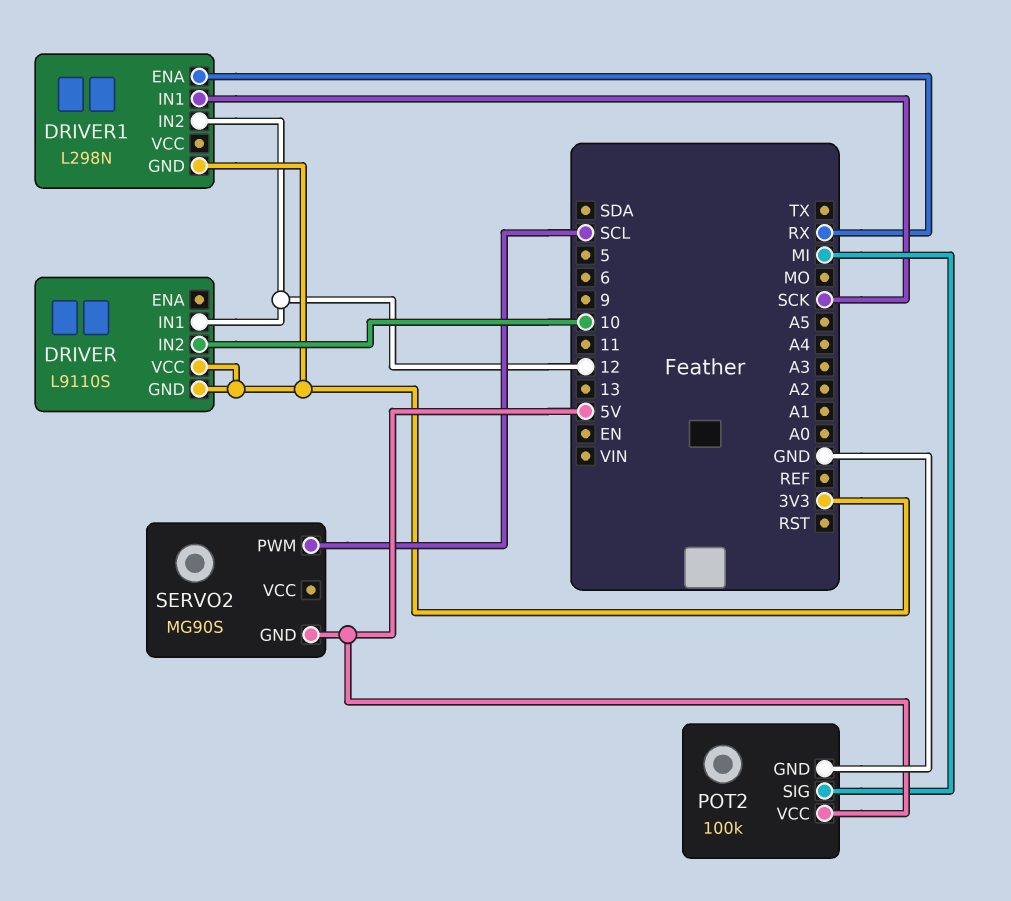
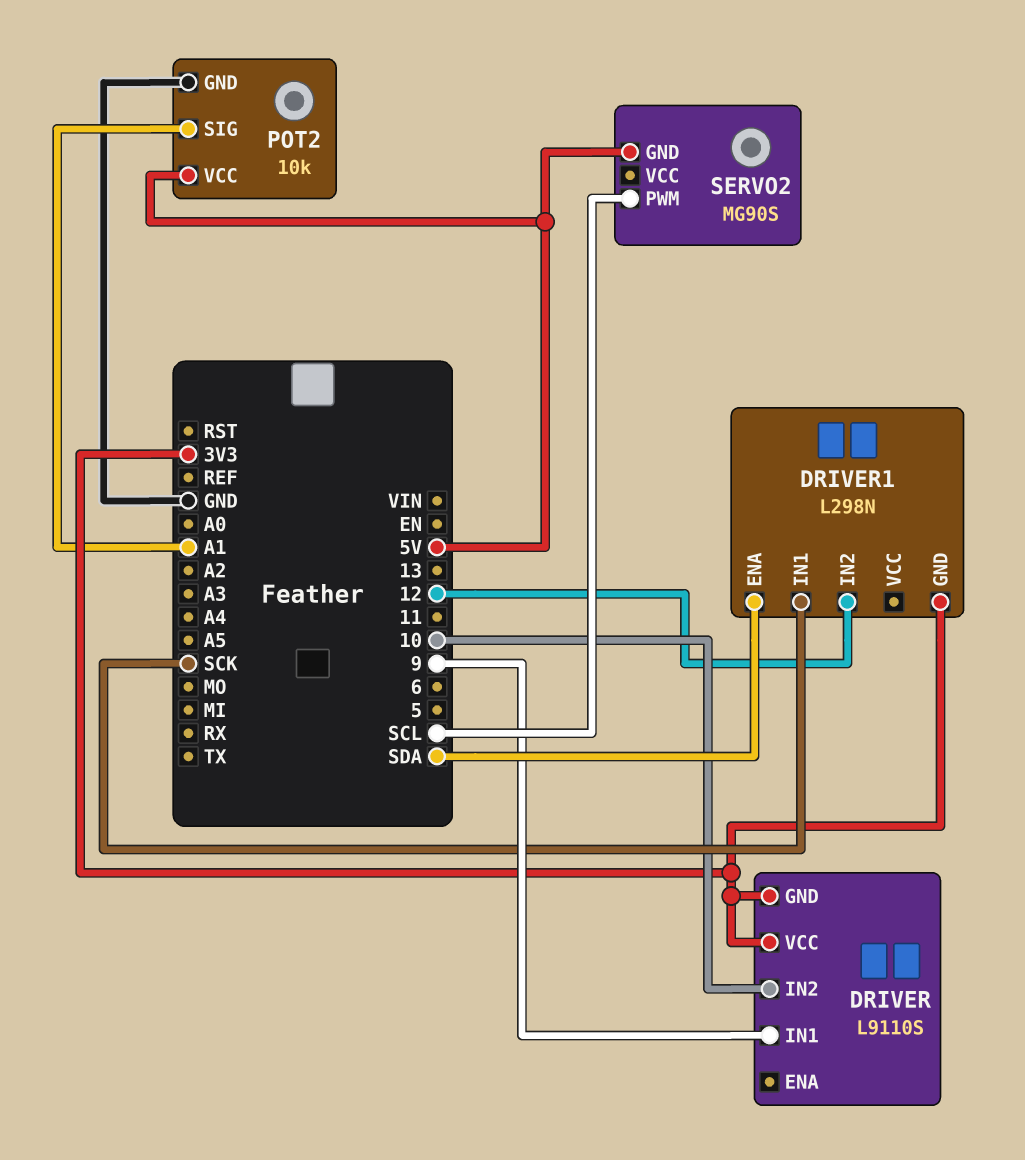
DRIVER pin IN1: 12 -> 9
DRIVER1 pin ENA: RX -> SDA
POT2: 100k -> 10k
POT2 pin SIG: MI -> A1

